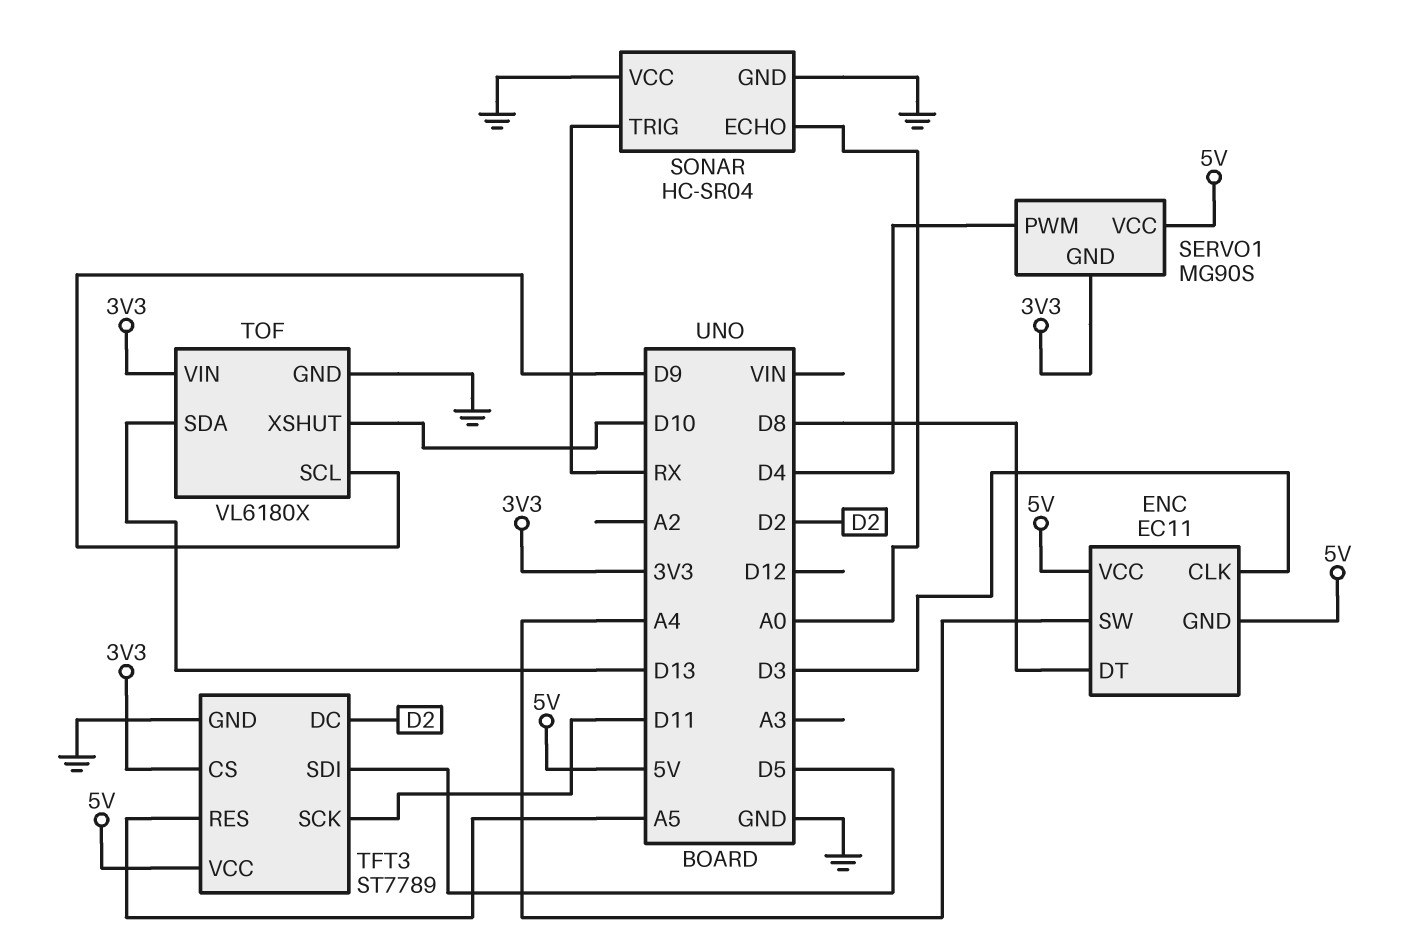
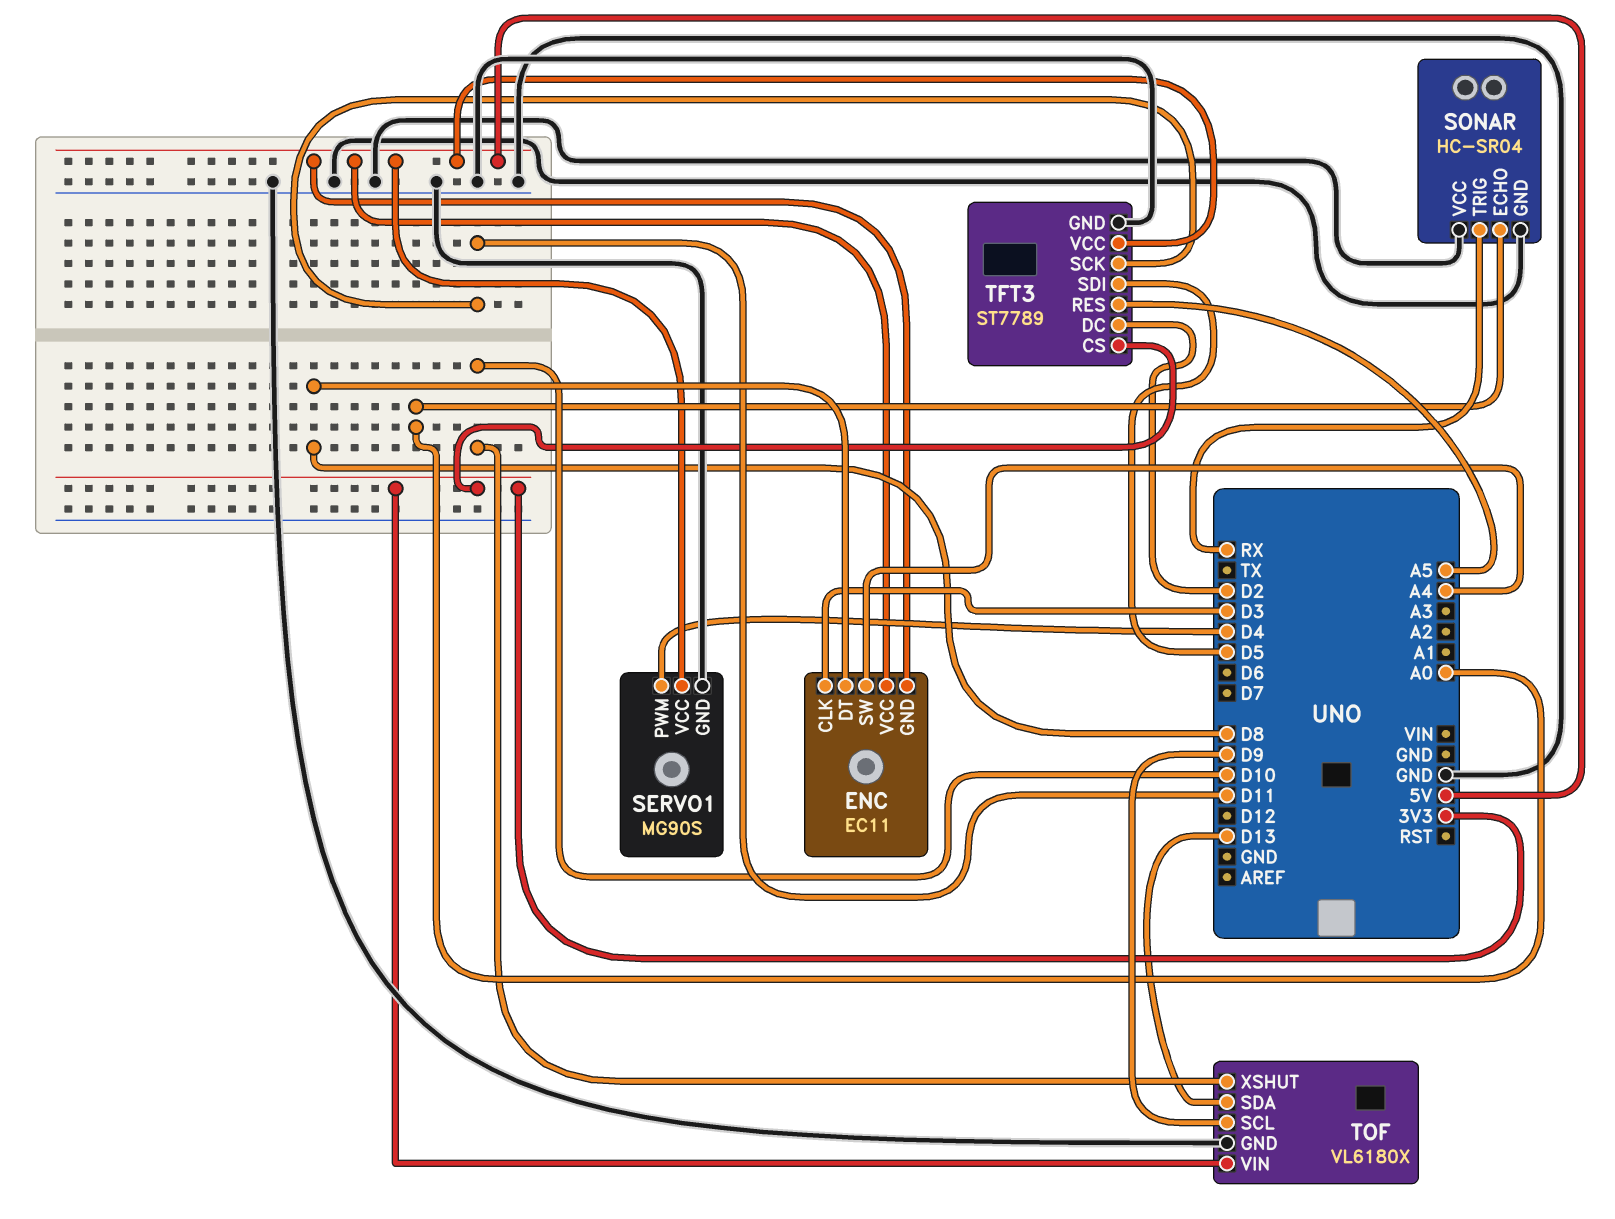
SERVO1 pin GND: 3V3 -> GND

